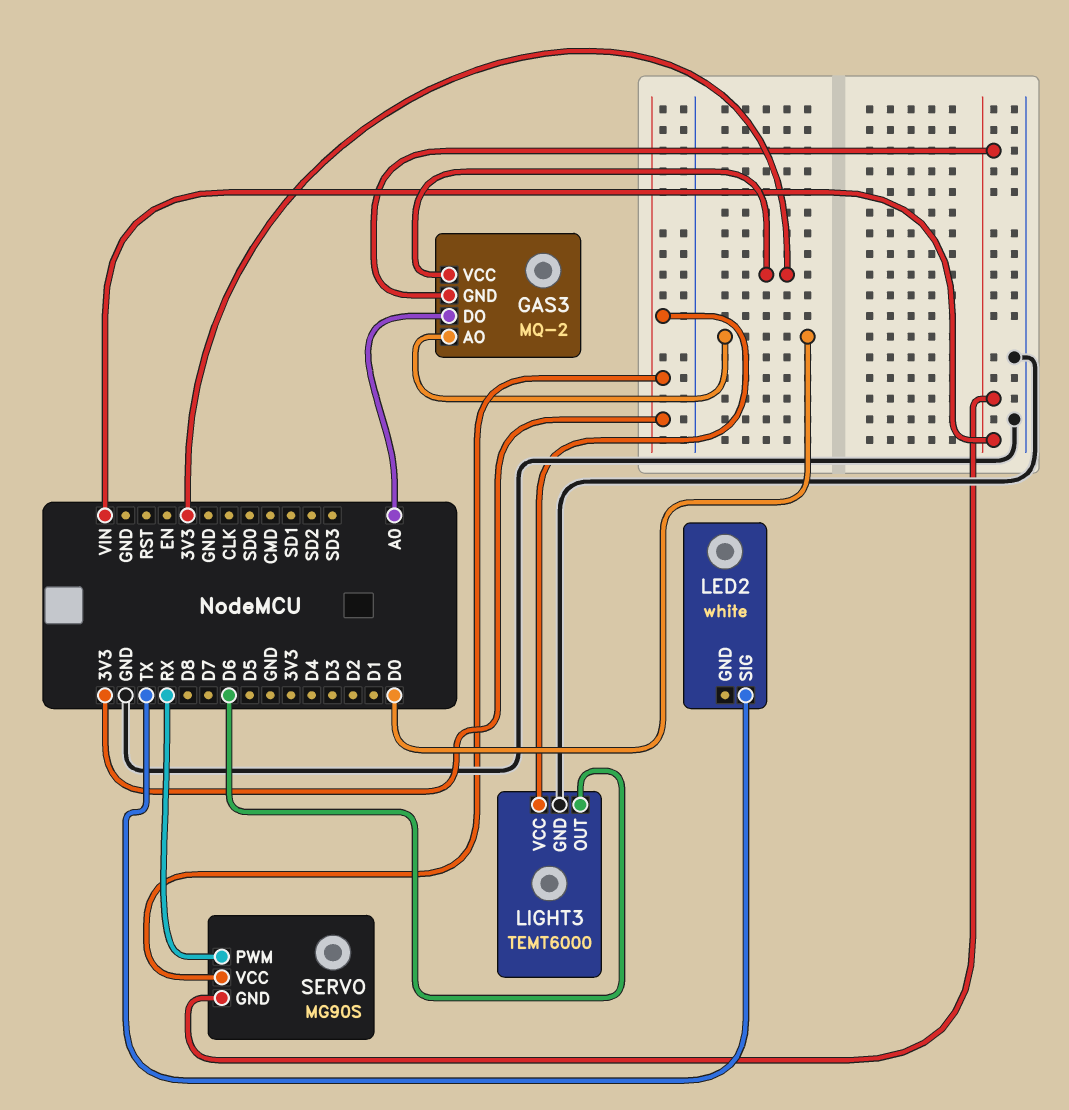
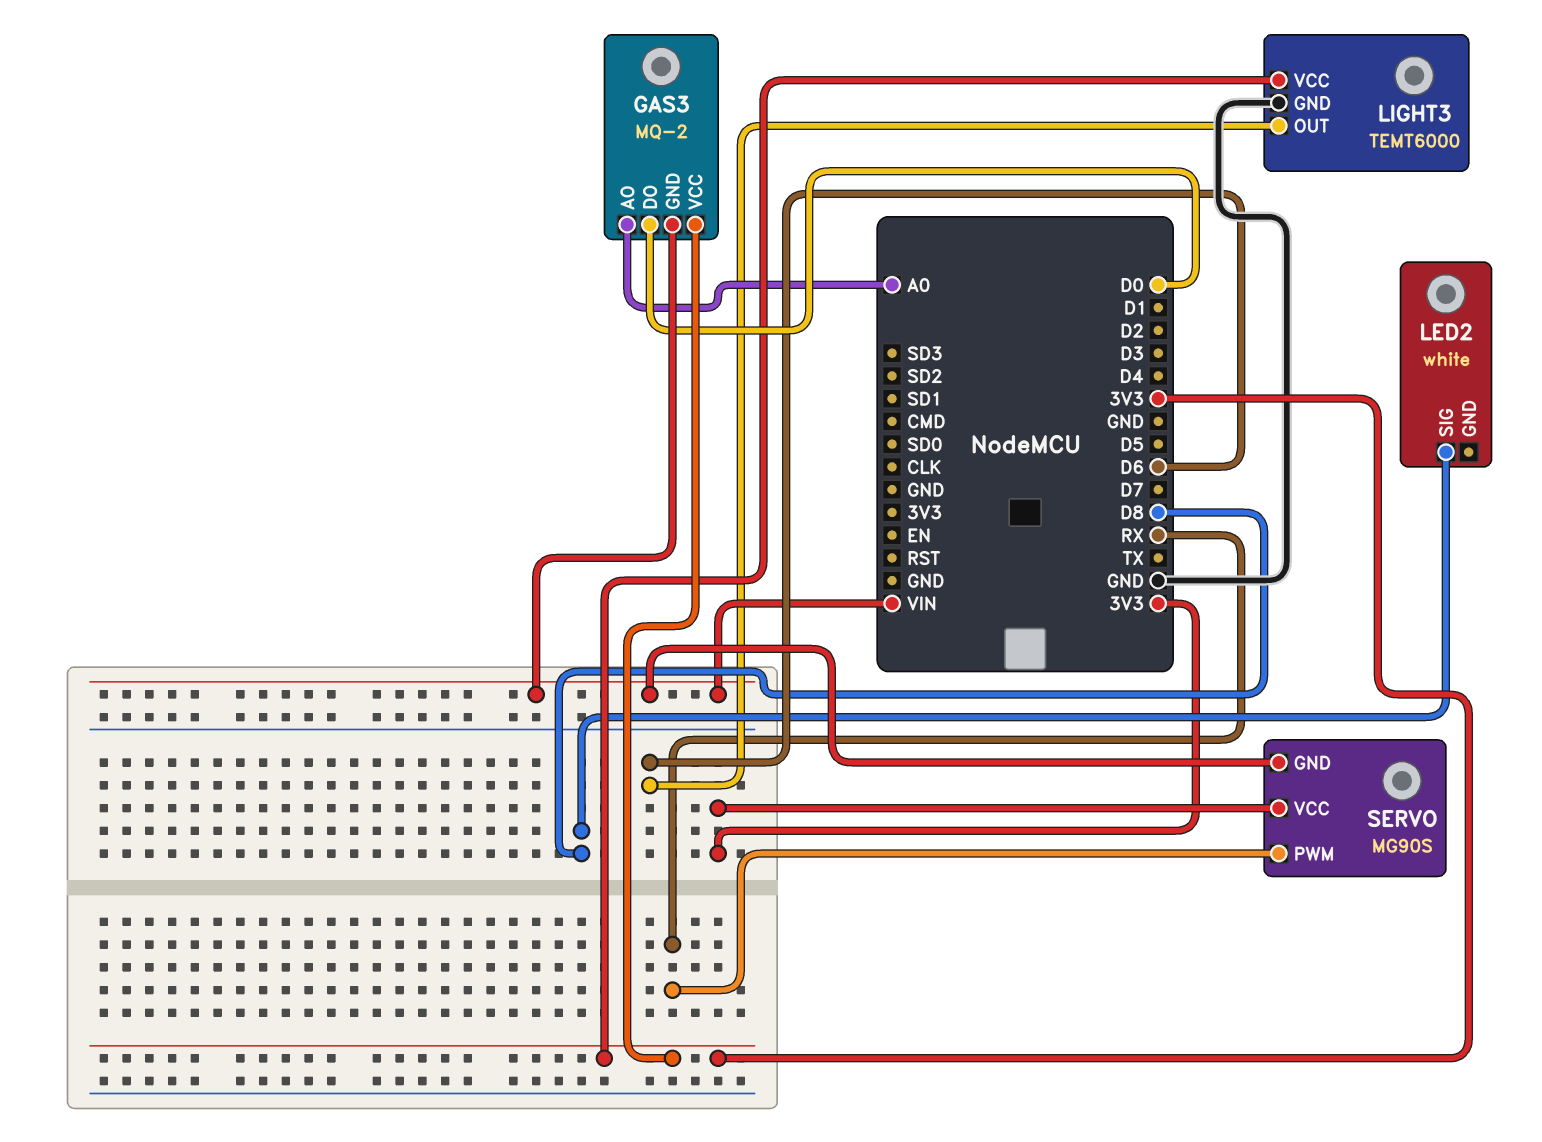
GAS3 pin AO: D0 -> A0
GAS3 pin DO: A0 -> D0
LED2 pin SIG: TX -> D8

